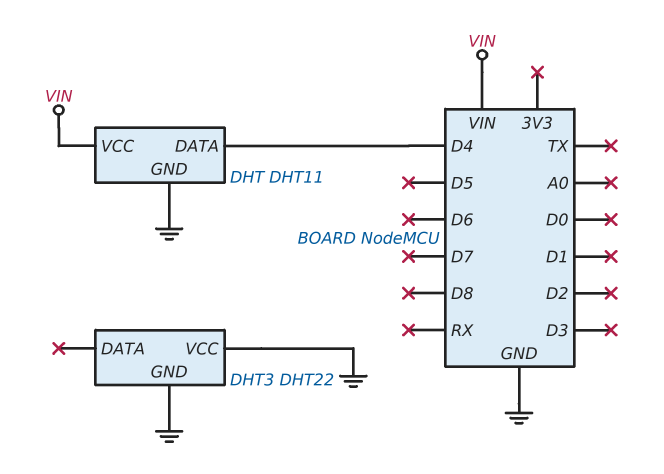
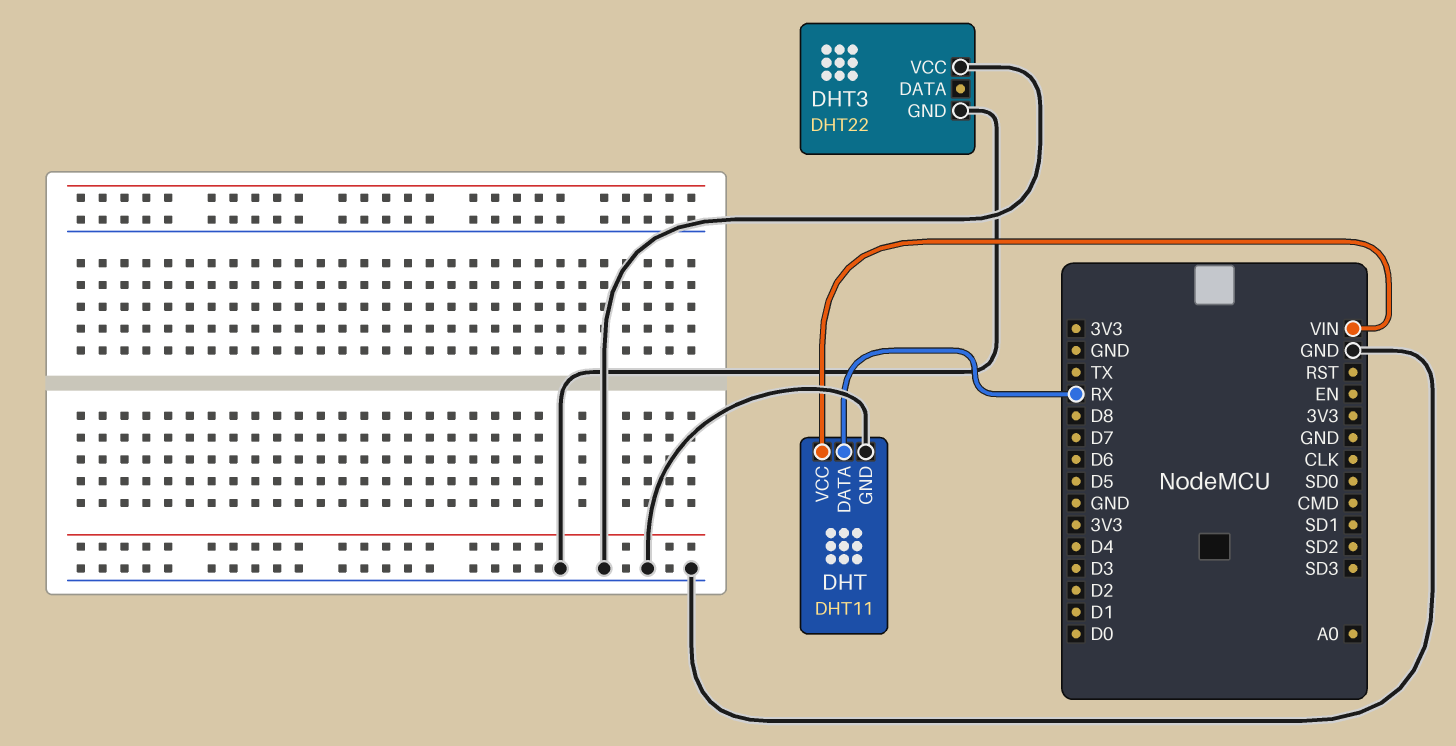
DHT pin DATA: D4 -> RX

